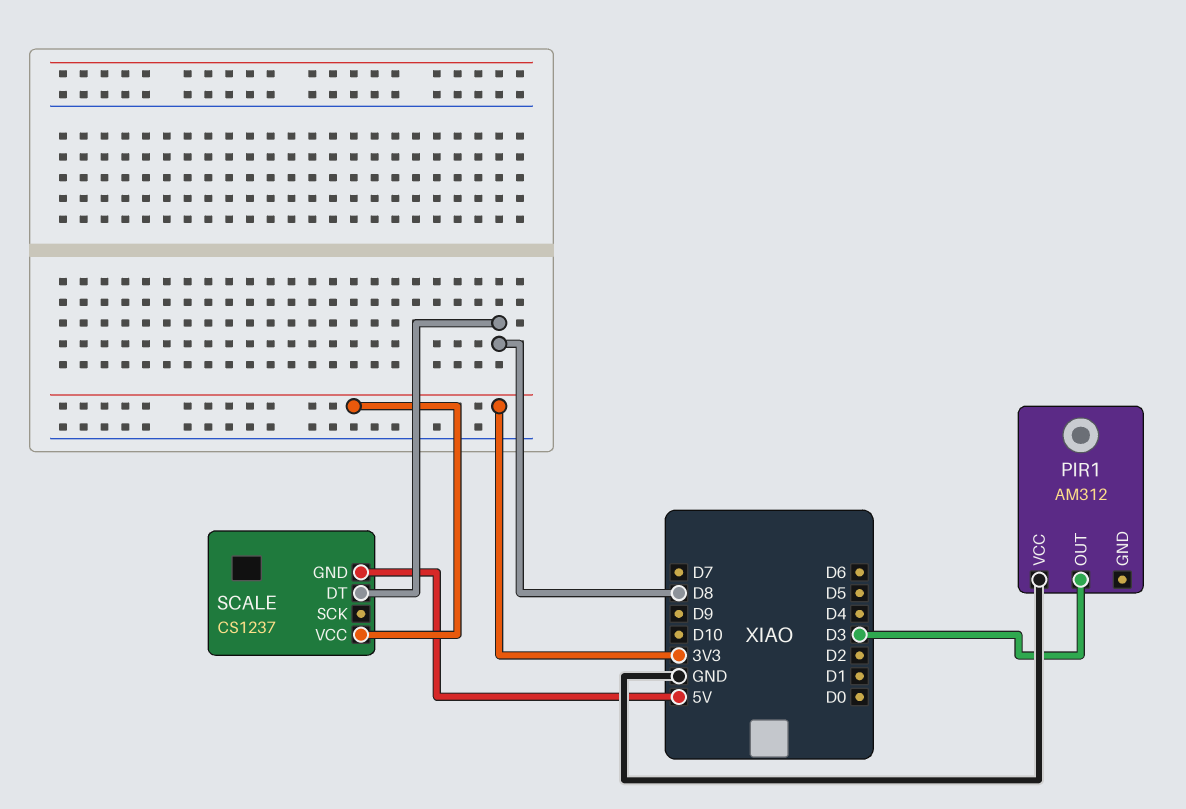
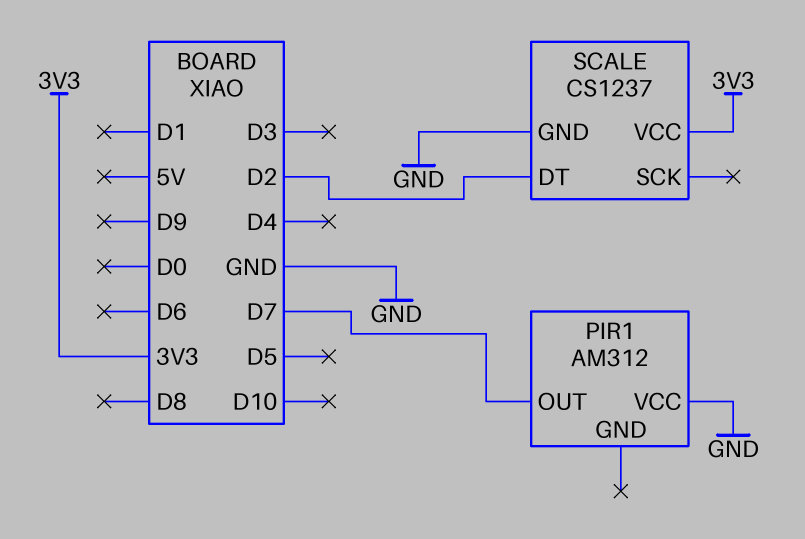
PIR1 pin OUT: D3 -> D7
SCALE pin DT: D8 -> D2
SCALE pin GND: 5V -> GND

